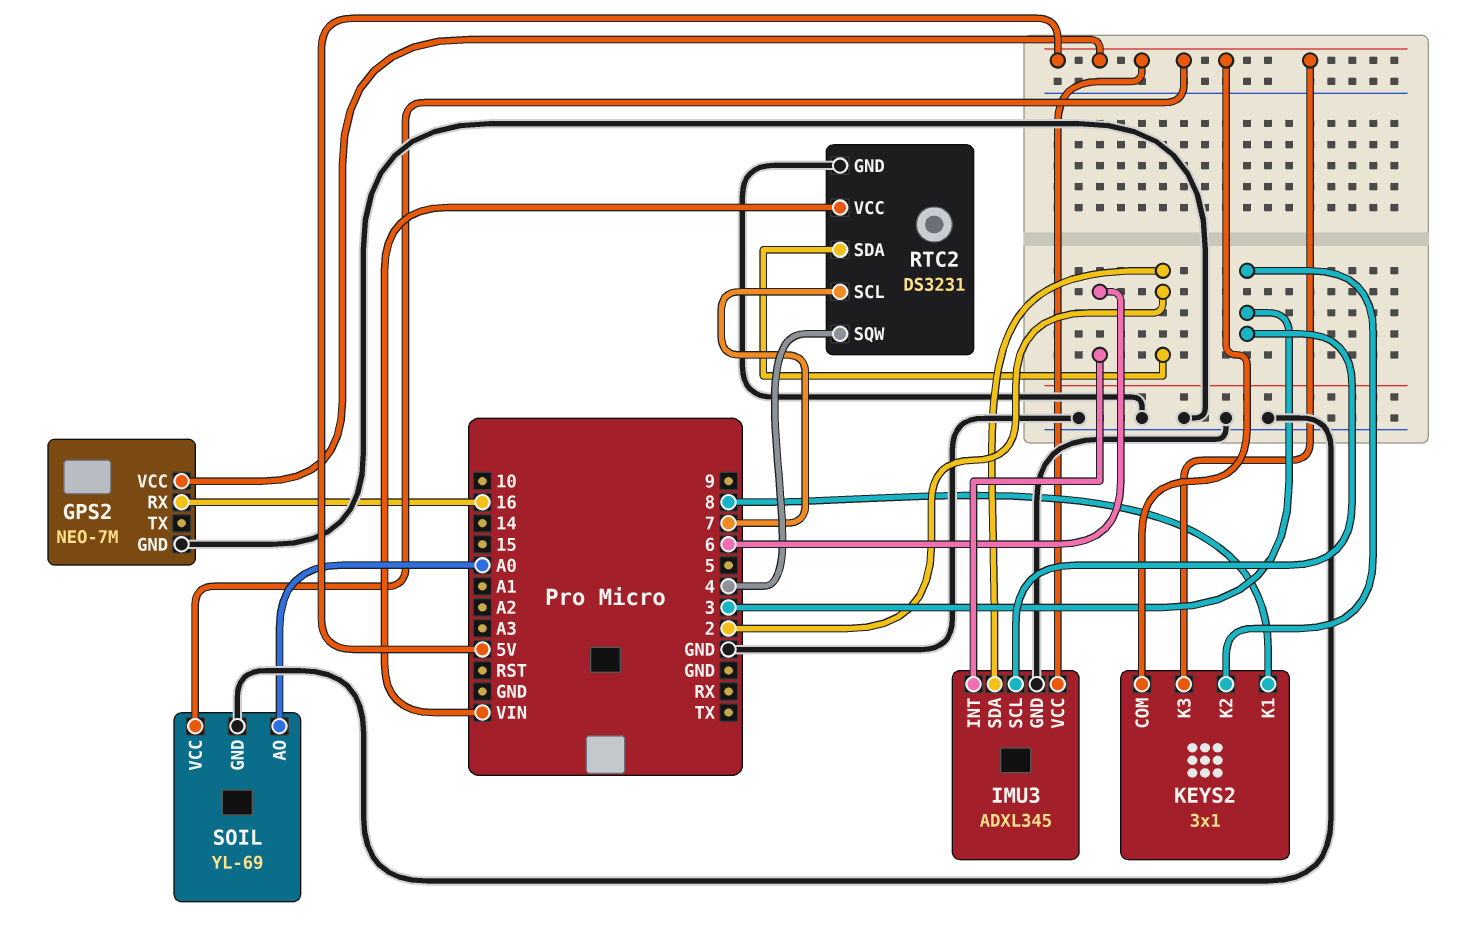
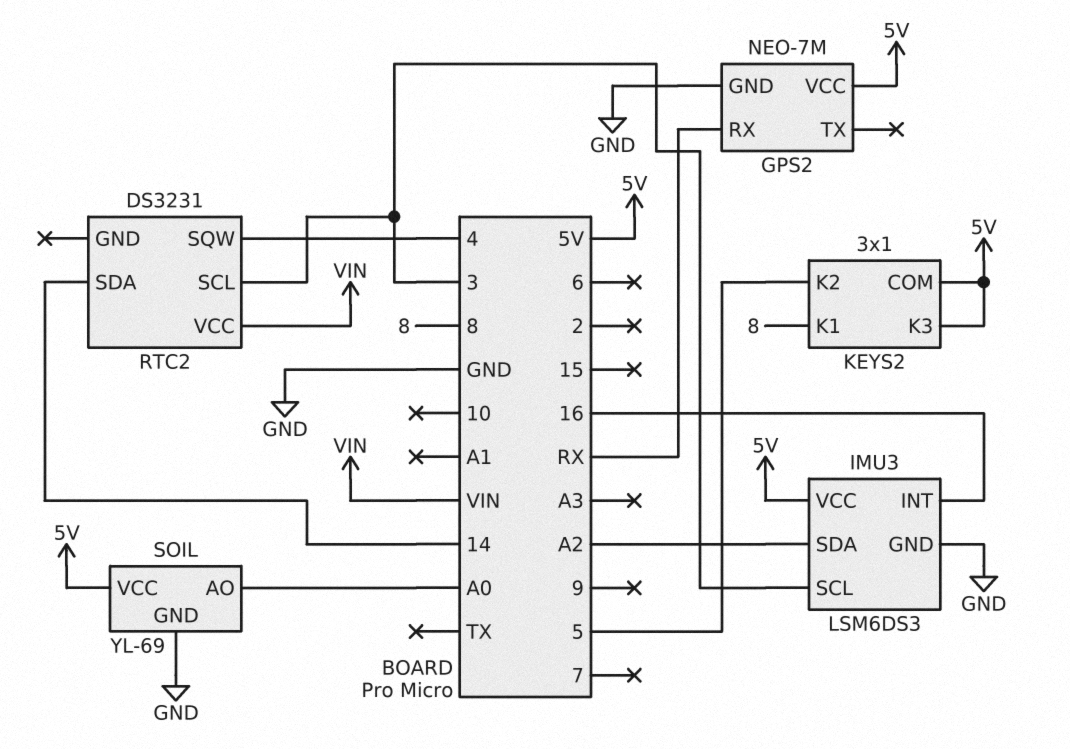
GPS2 pin RX: 16 -> RX
IMU3: ADXL345 -> LSM6DS3
IMU3 pin INT: 6 -> 16
IMU3 pin SDA: 2 -> A2
KEYS2 pin K2: 3 -> 5
RTC2 pin GND: GND -> none
RTC2 pin SCL: 7 -> 3
RTC2 pin SDA: 2 -> 14

